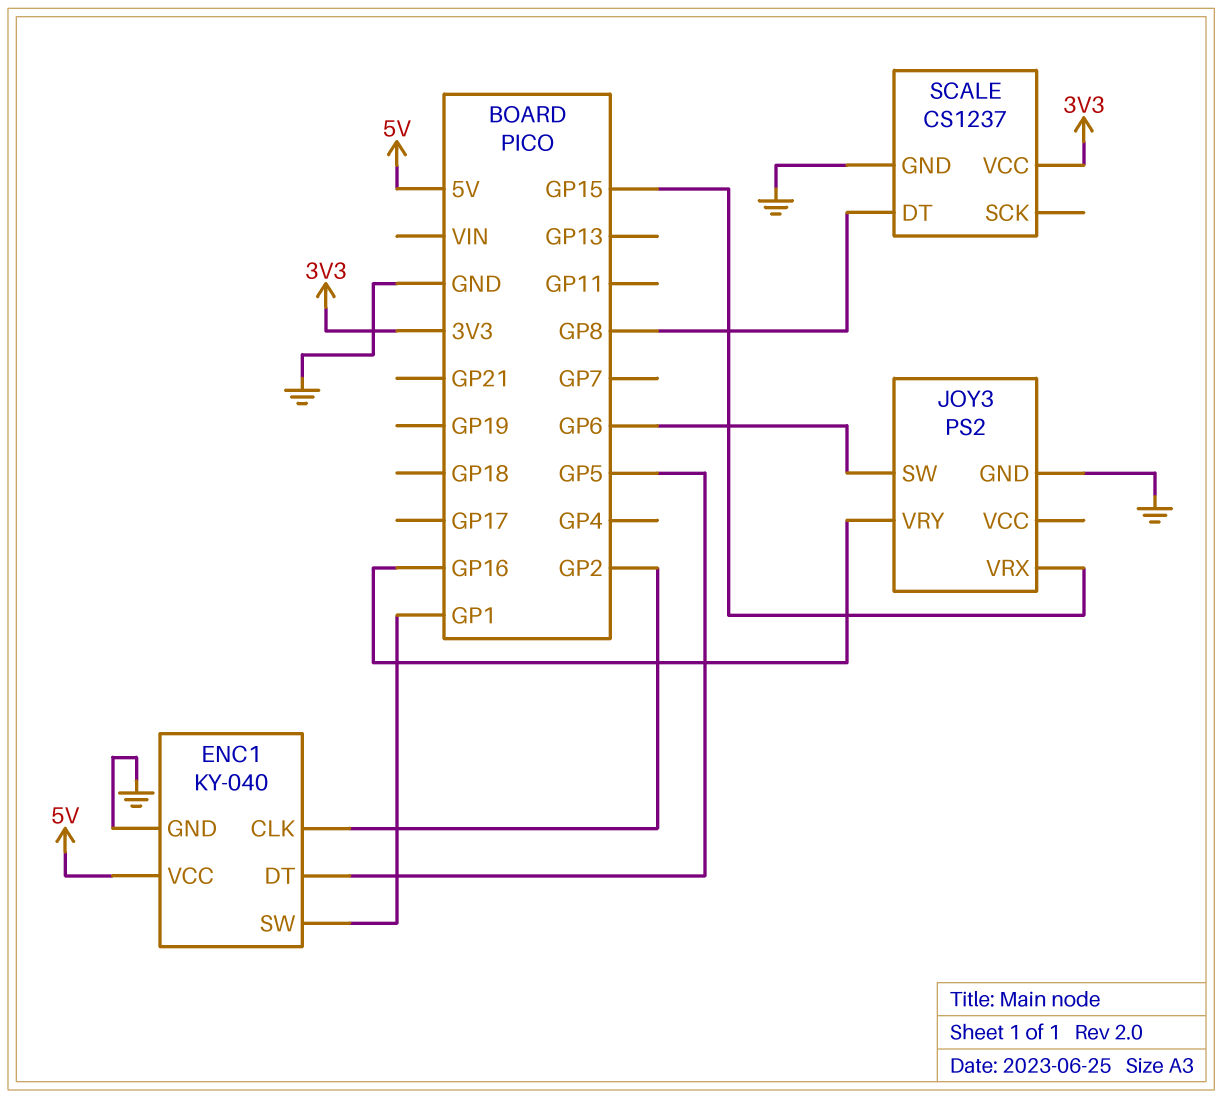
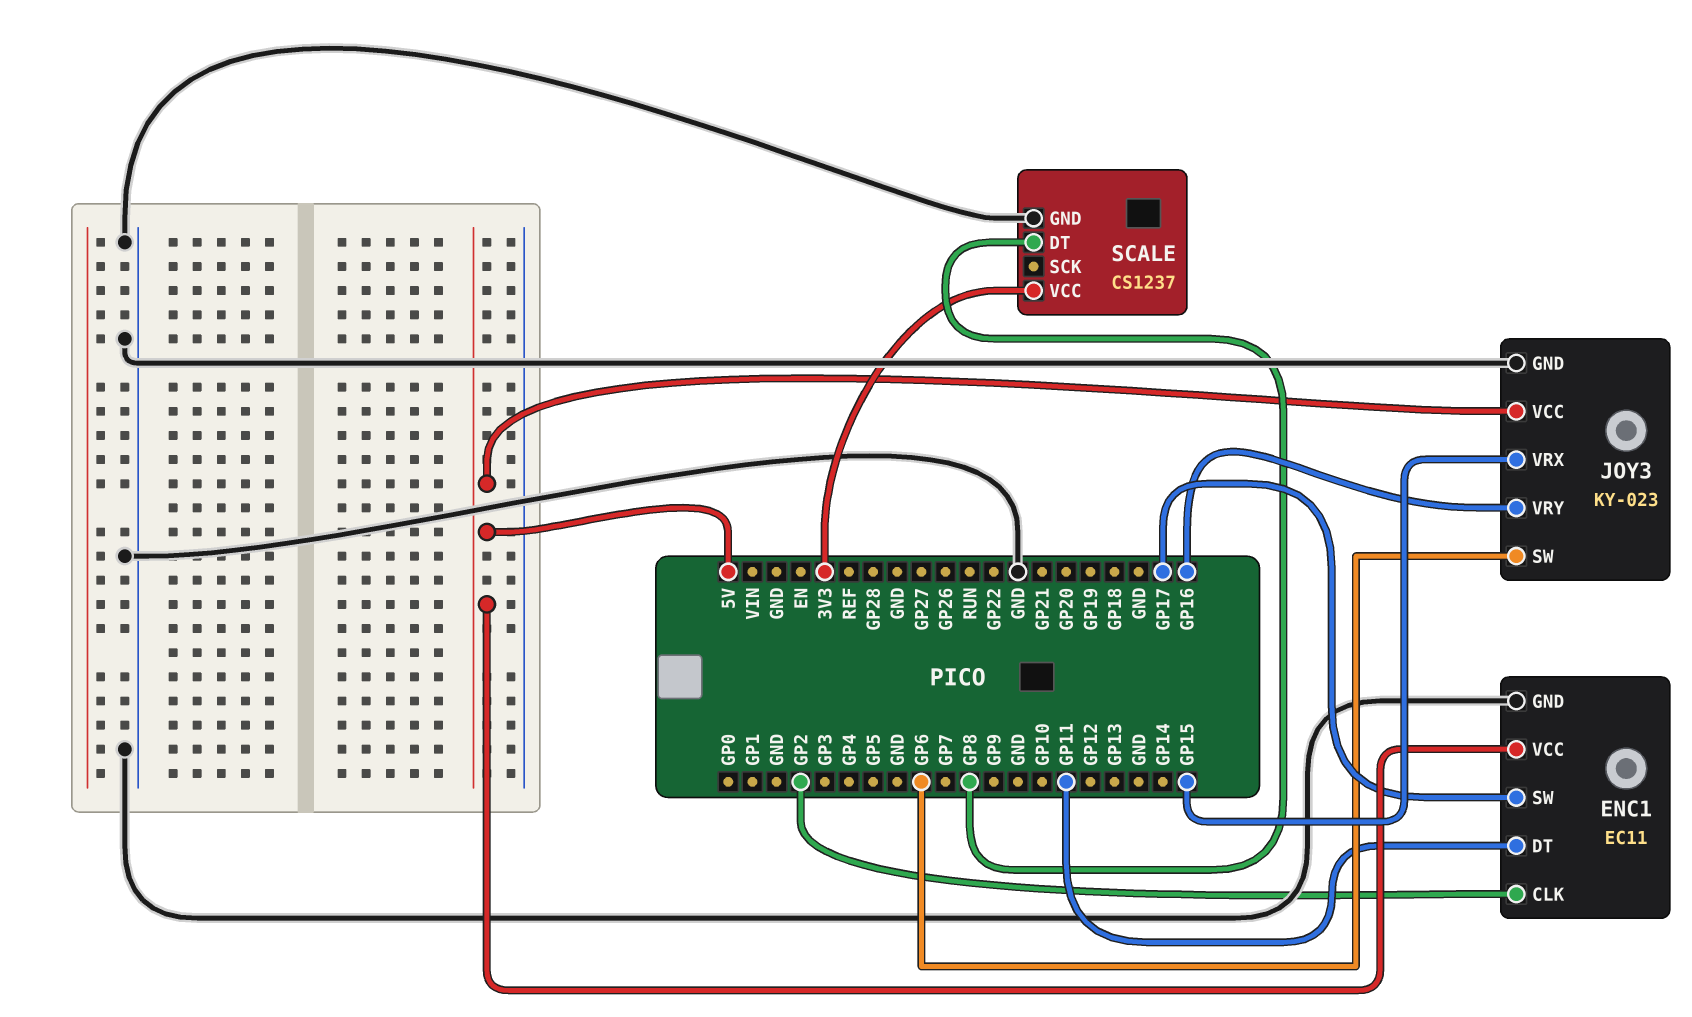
ENC1: KY-040 -> EC11
ENC1 pin DT: GP5 -> GP11
ENC1 pin SW: GP1 -> GP17
JOY3: PS2 -> KY-023
JOY3 pin VCC: none -> 5V

